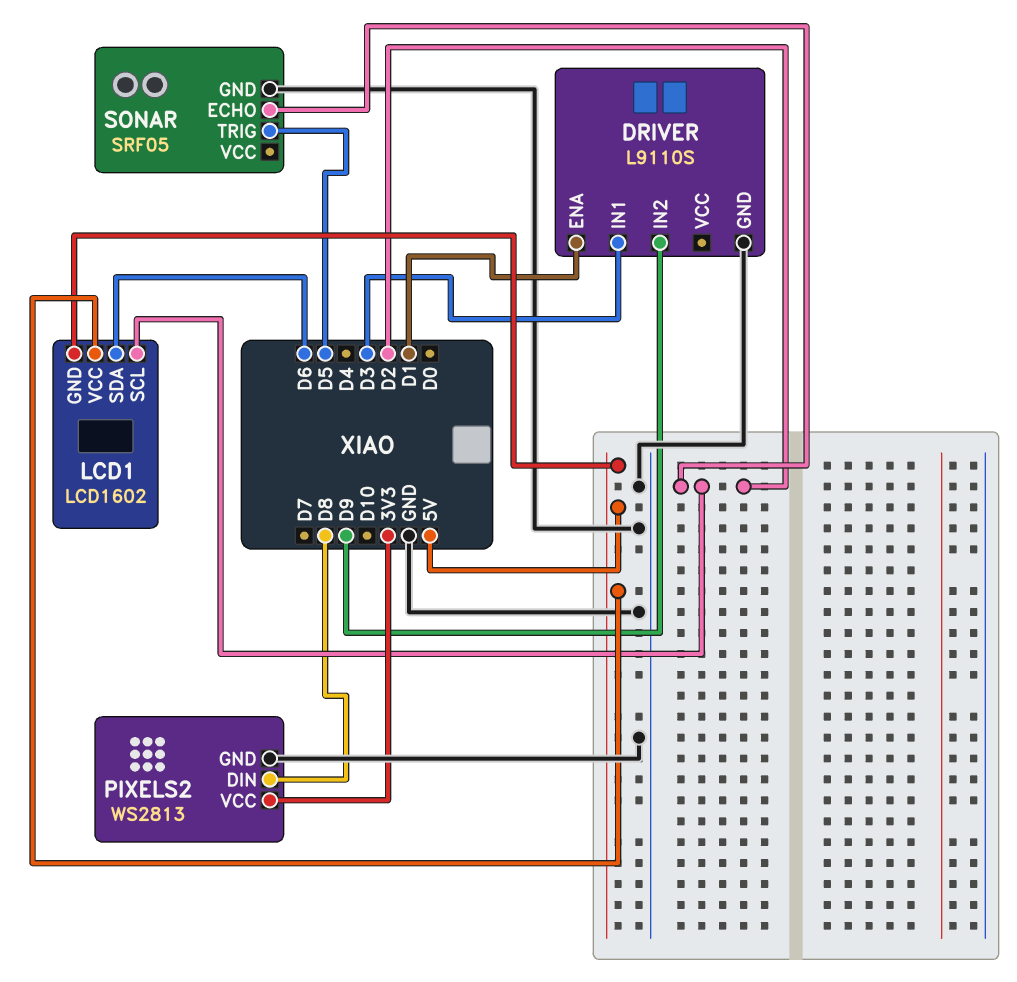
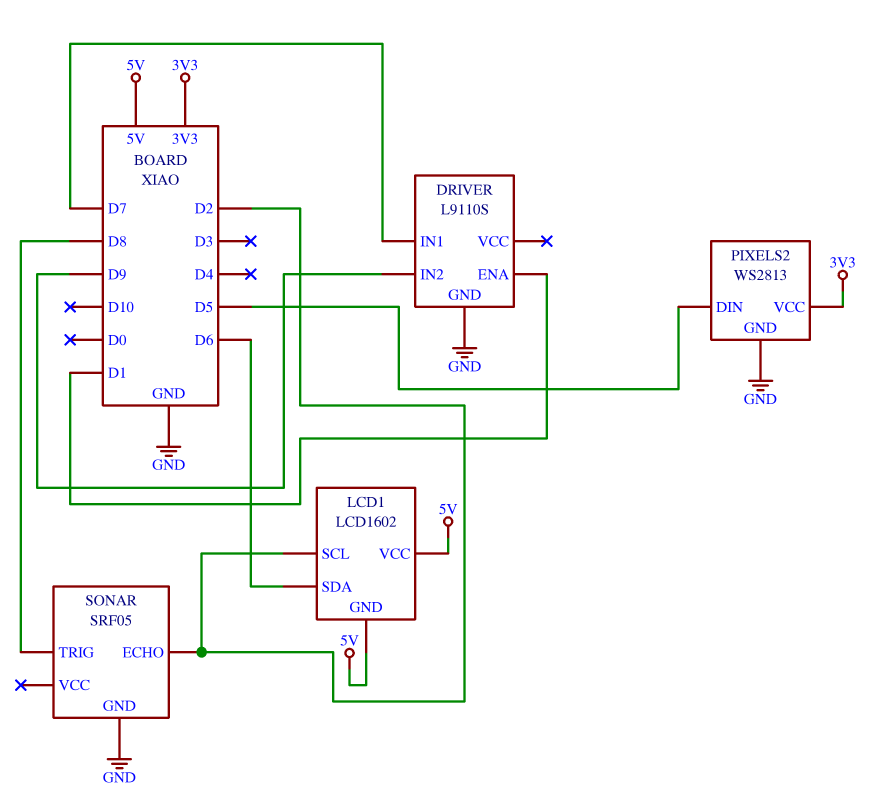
DRIVER pin IN1: D3 -> D7
PIXELS2 pin DIN: D8 -> D5
SONAR pin TRIG: D5 -> D8

